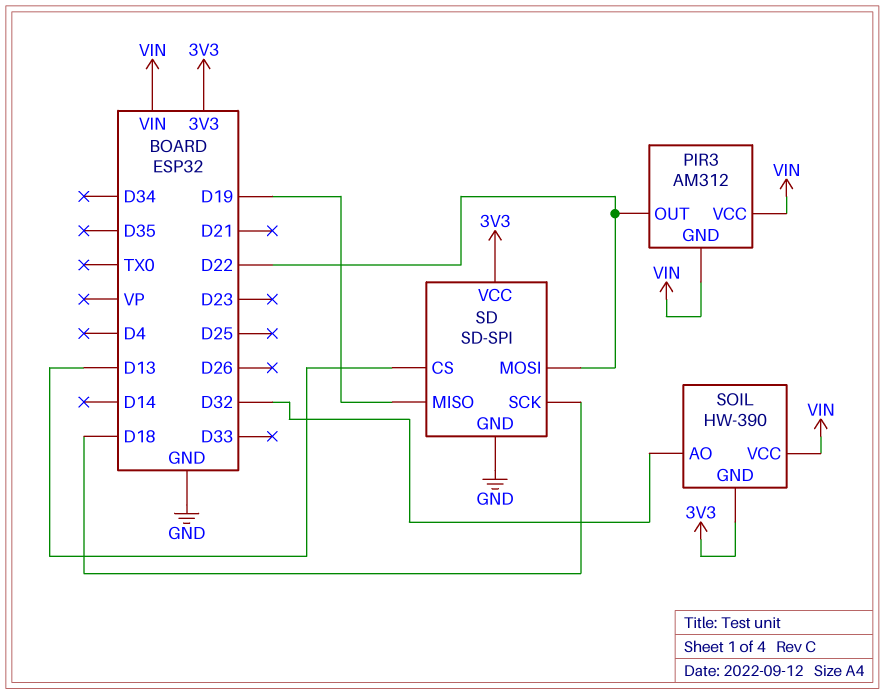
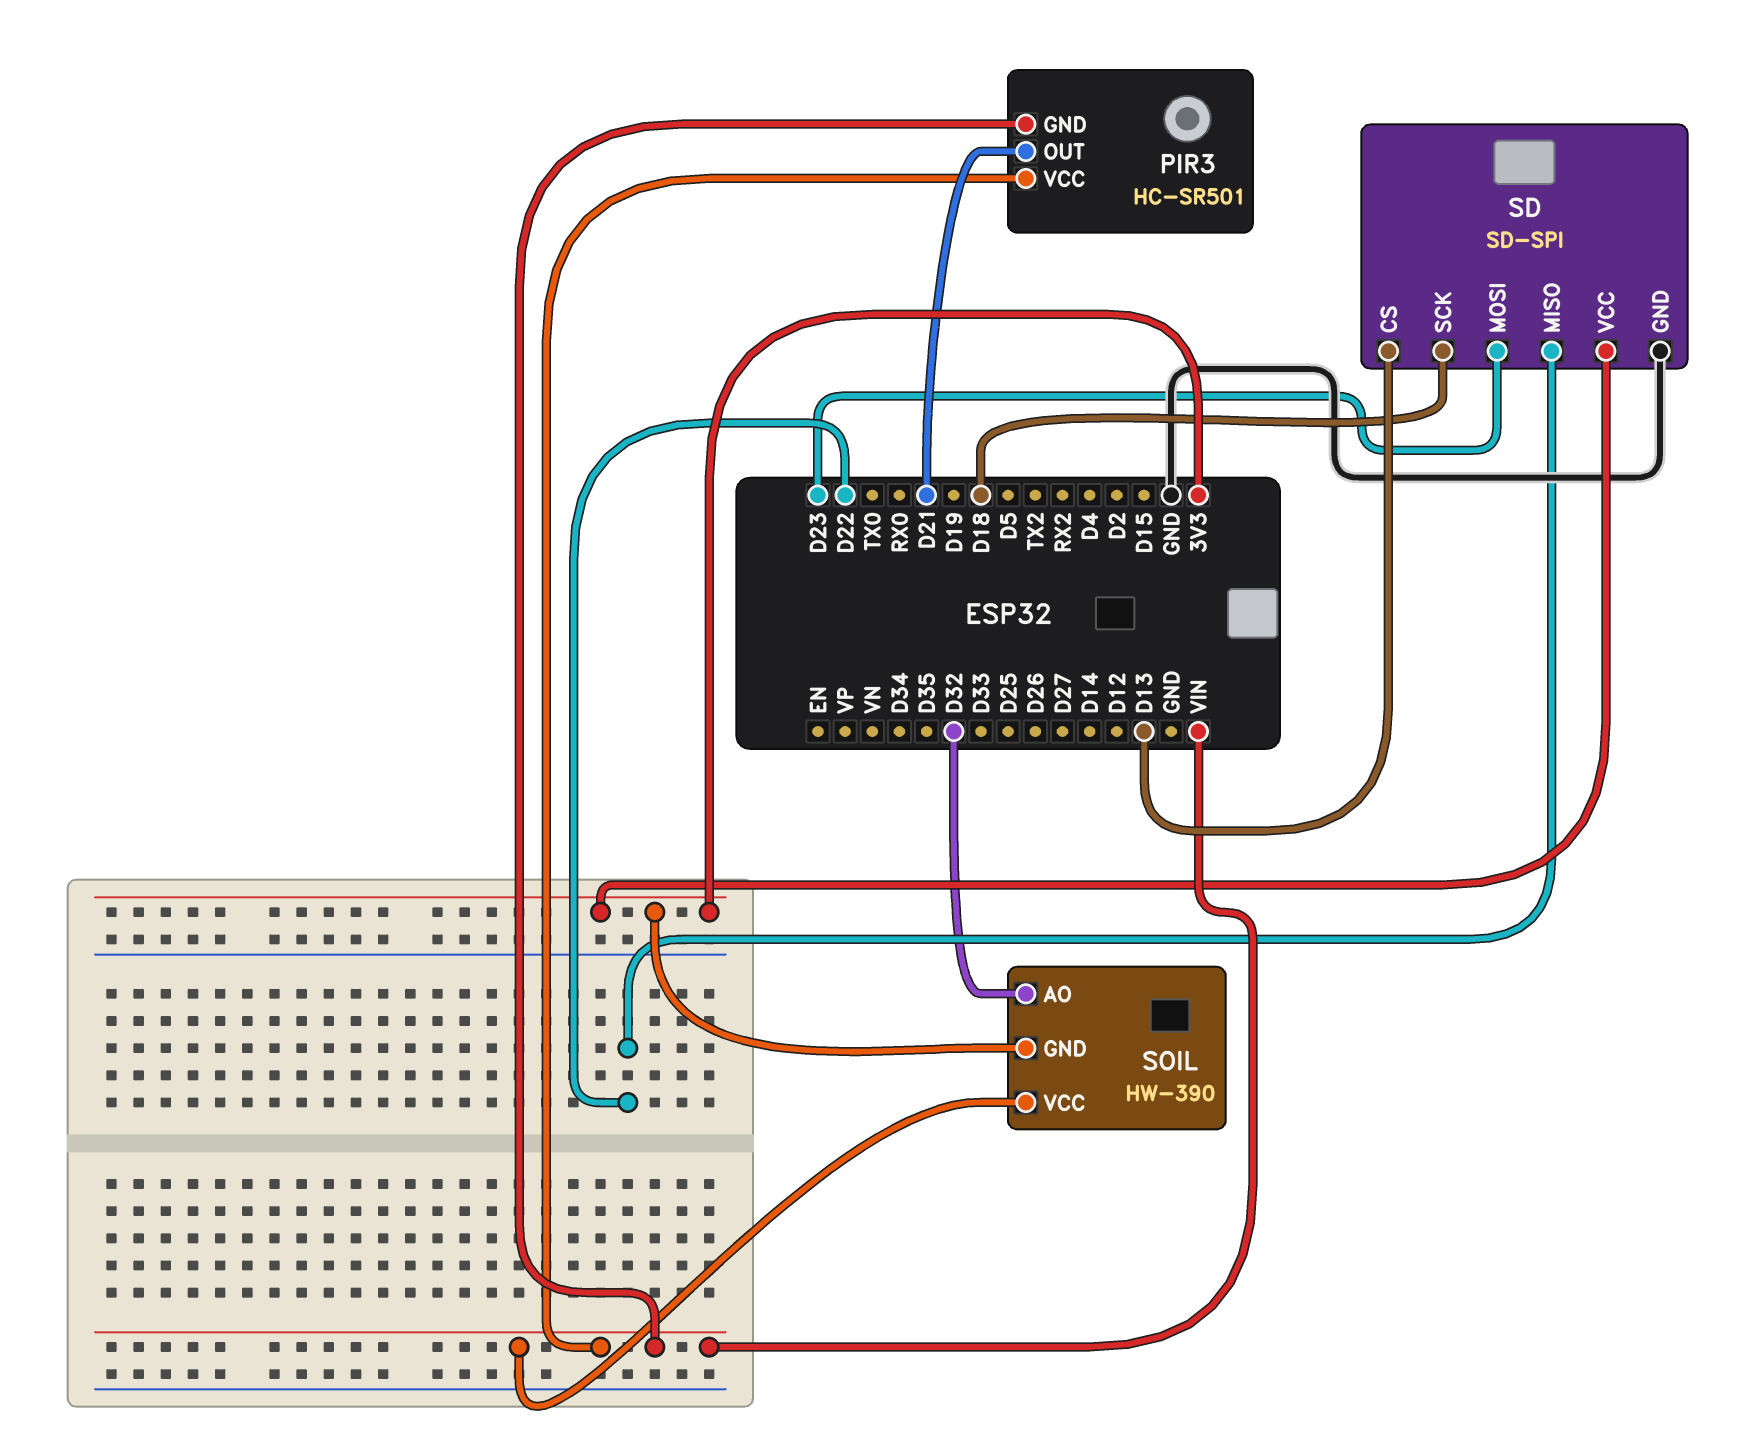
PIR3: AM312 -> HC-SR501
PIR3 pin OUT: D22 -> D21
SD pin MISO: D19 -> D22
SD pin MOSI: D22 -> D23

